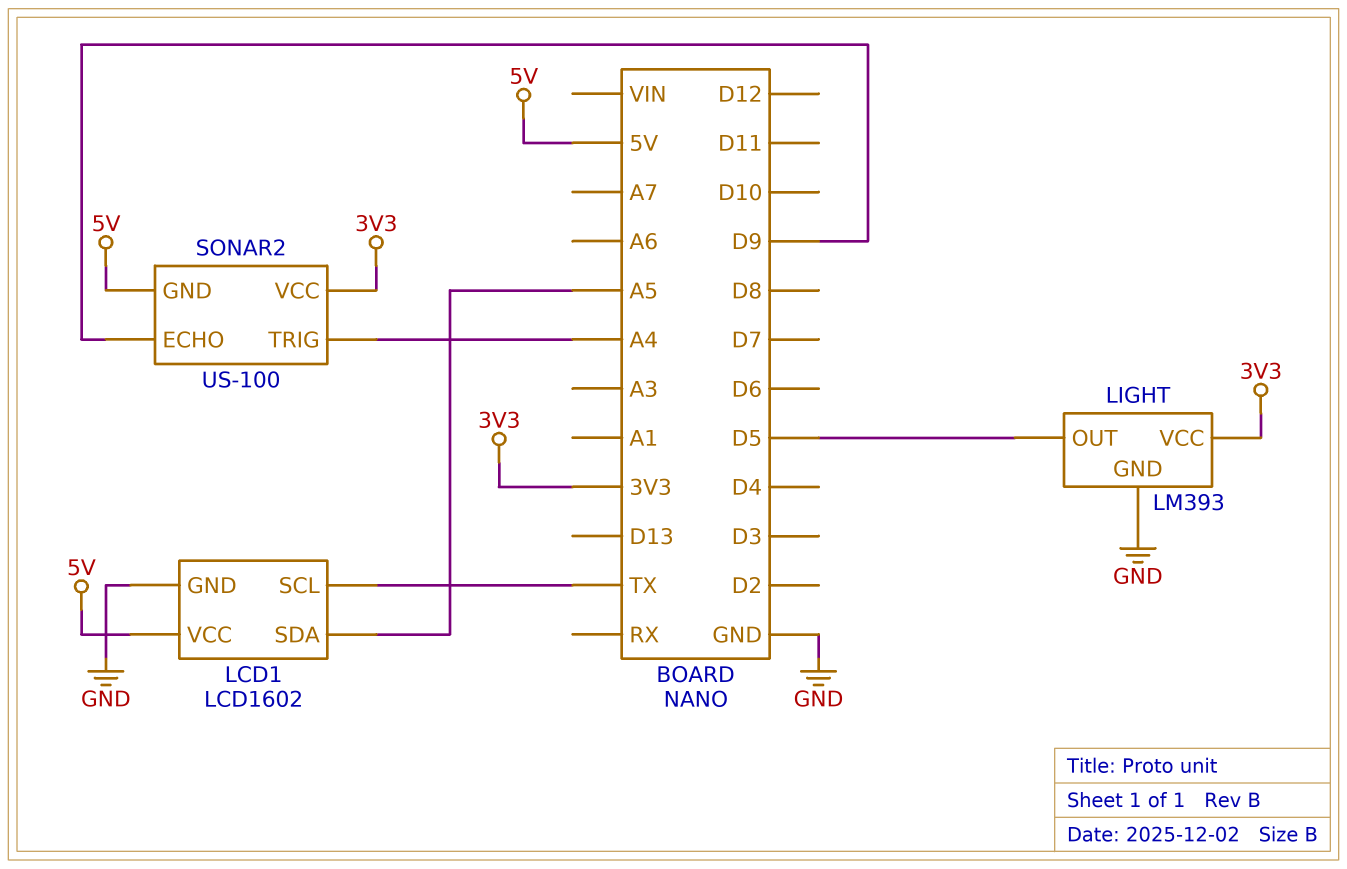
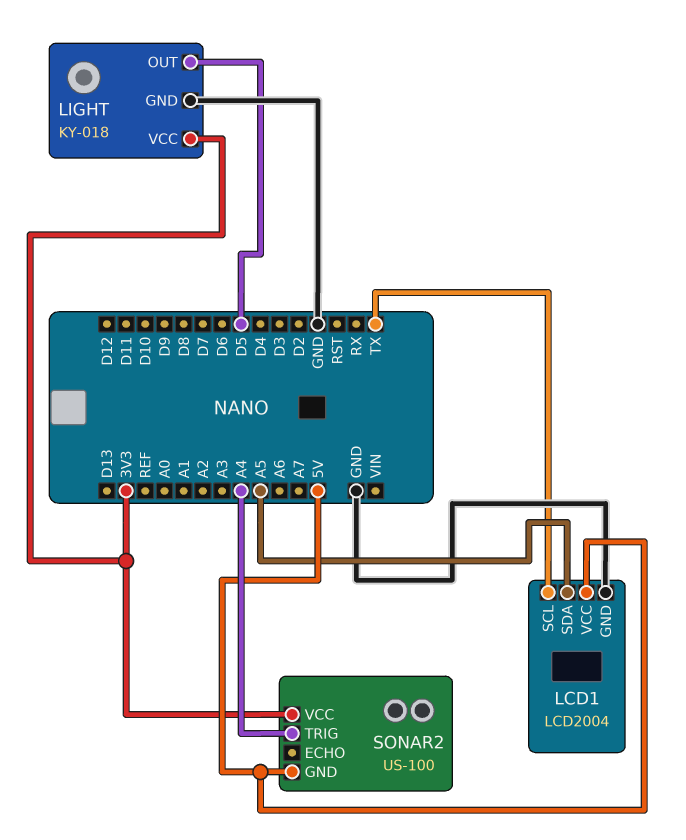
LCD1: LCD1602 -> LCD2004
LIGHT: LM393 -> KY-018
SONAR2 pin ECHO: D9 -> none

